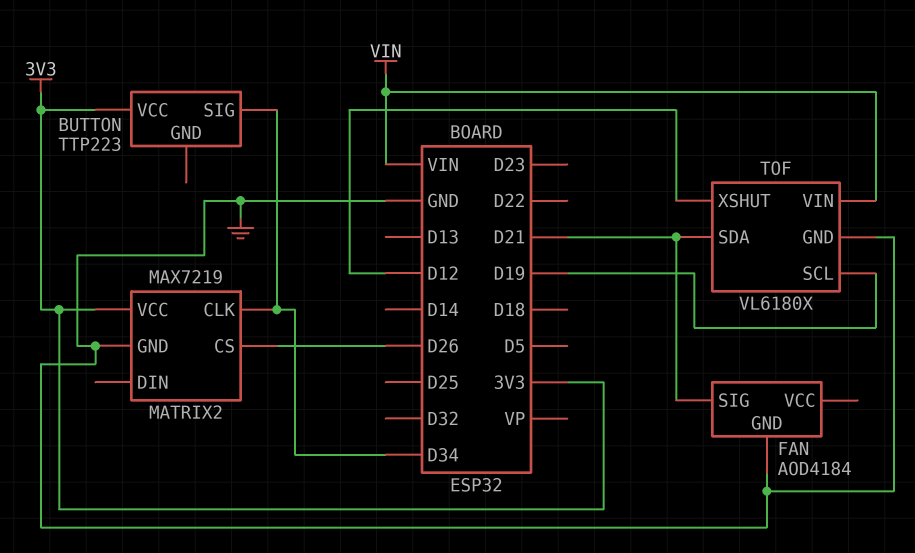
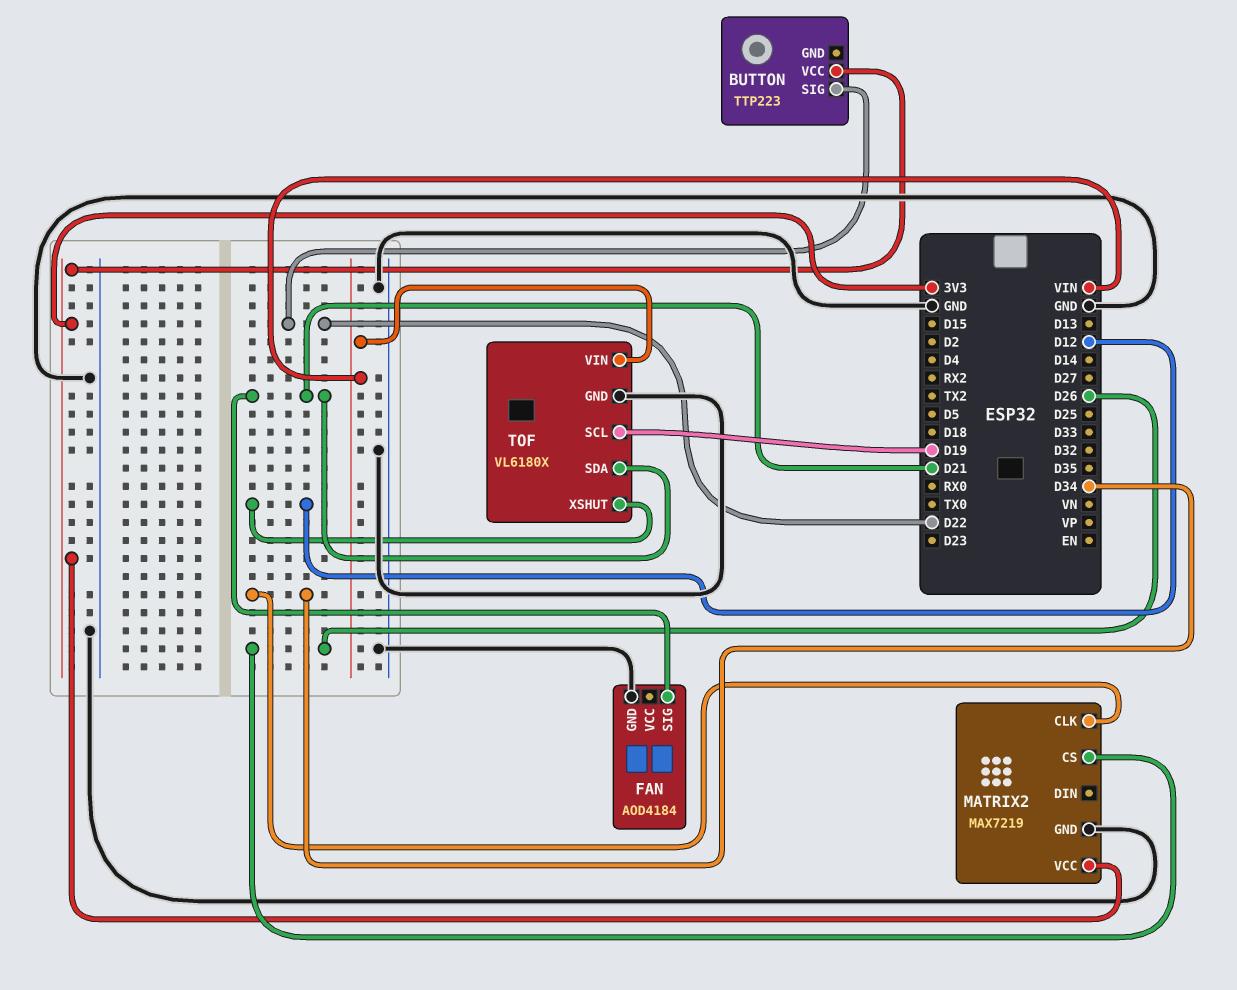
BUTTON pin SIG: D34 -> D22

